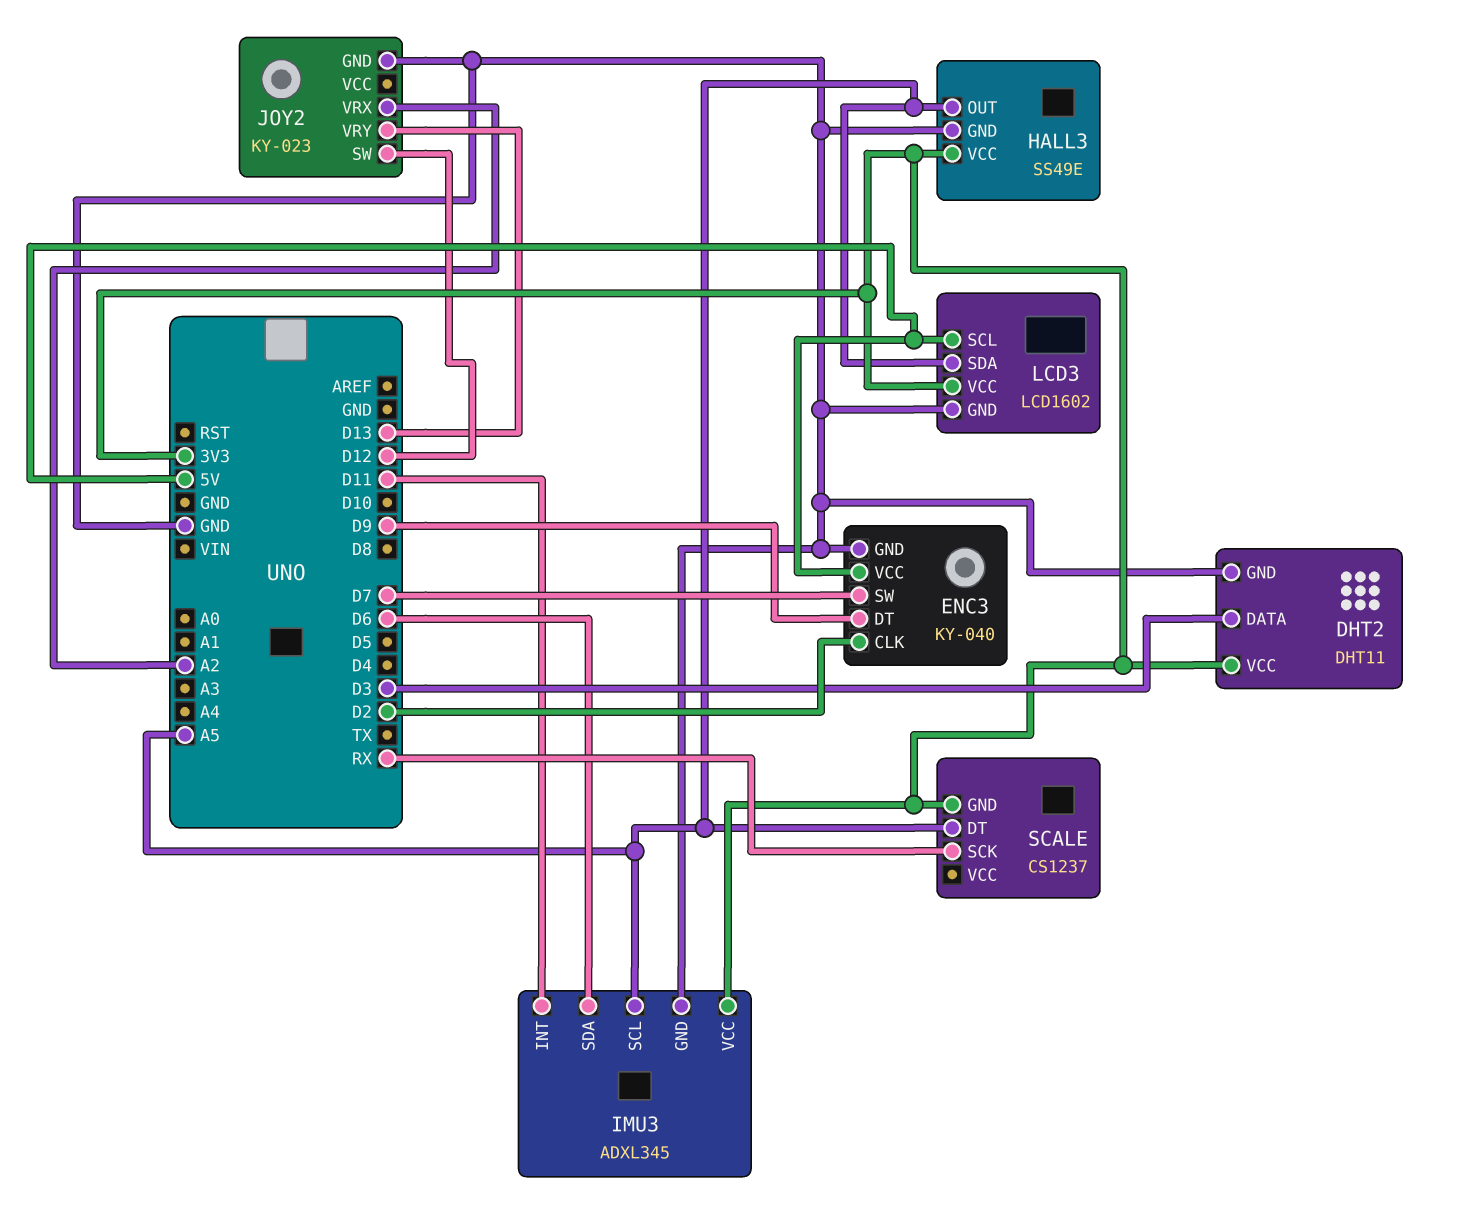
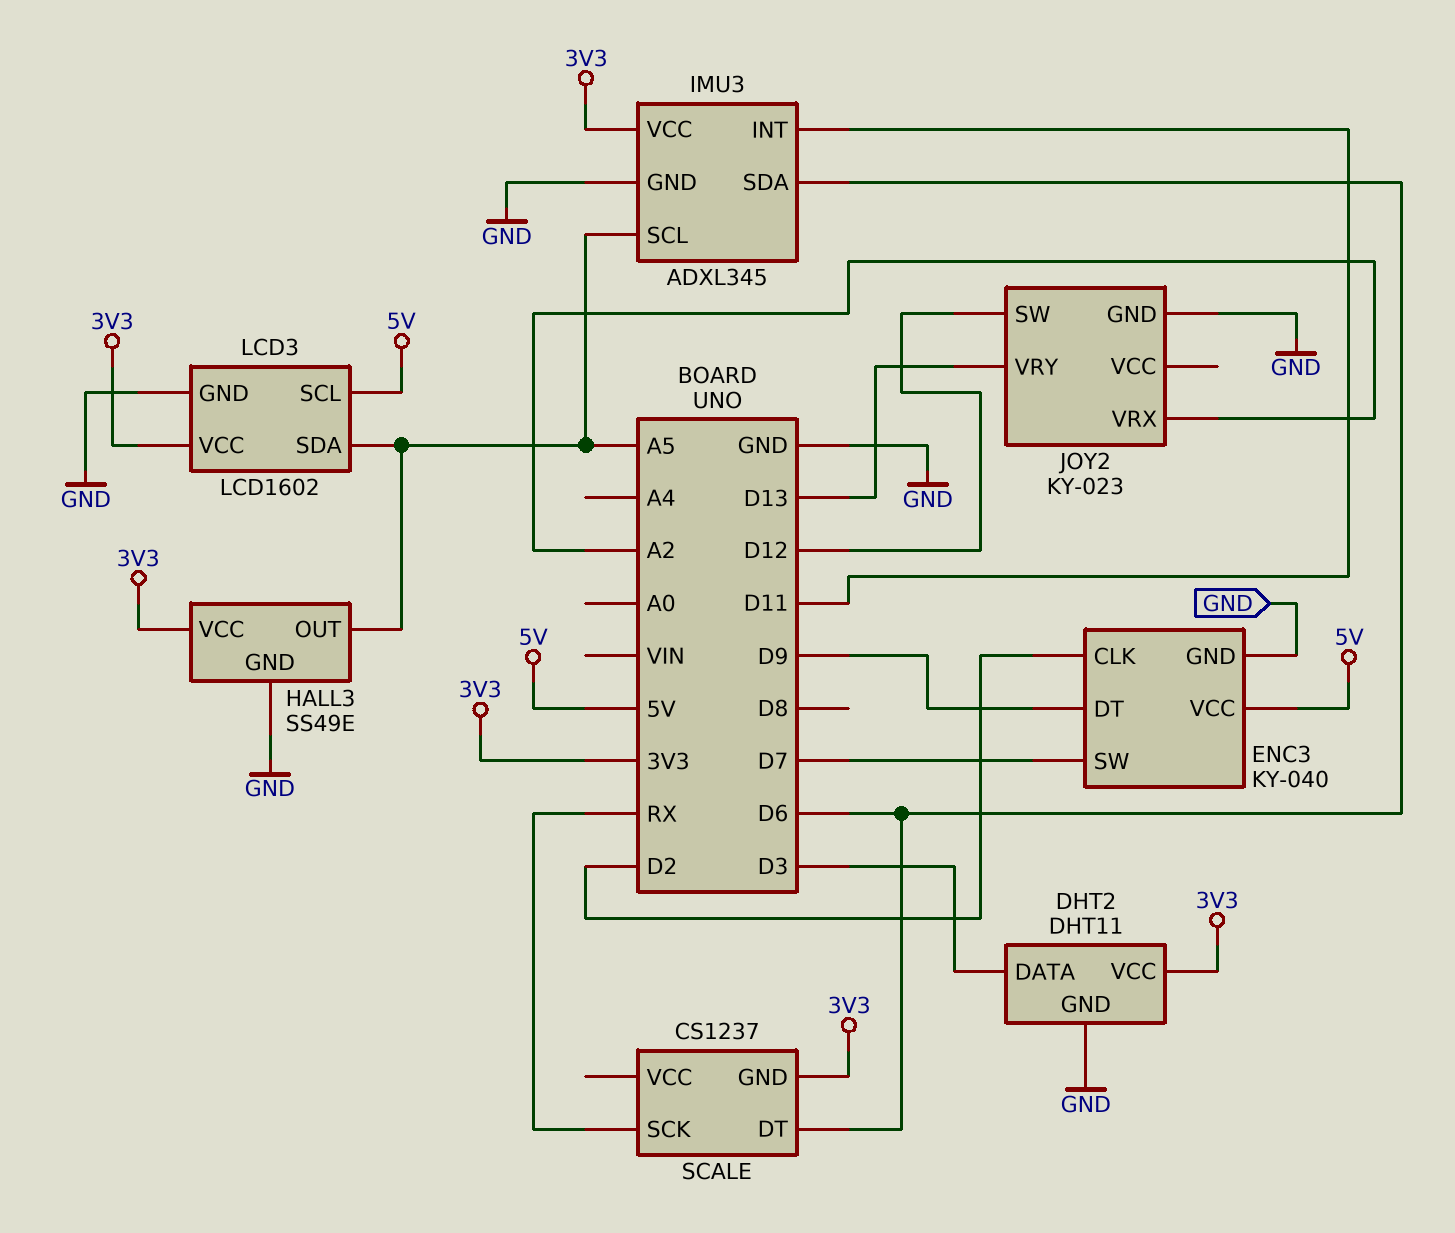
SCALE pin DT: A5 -> D6

